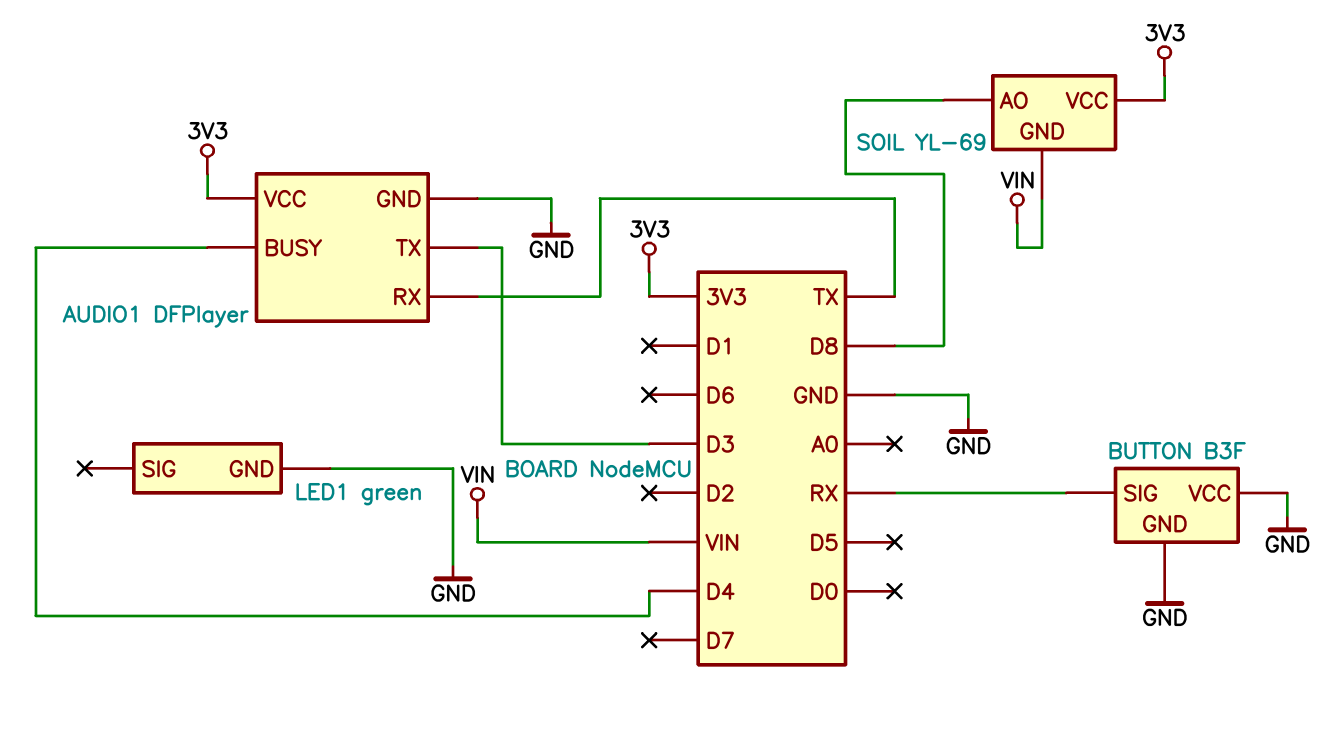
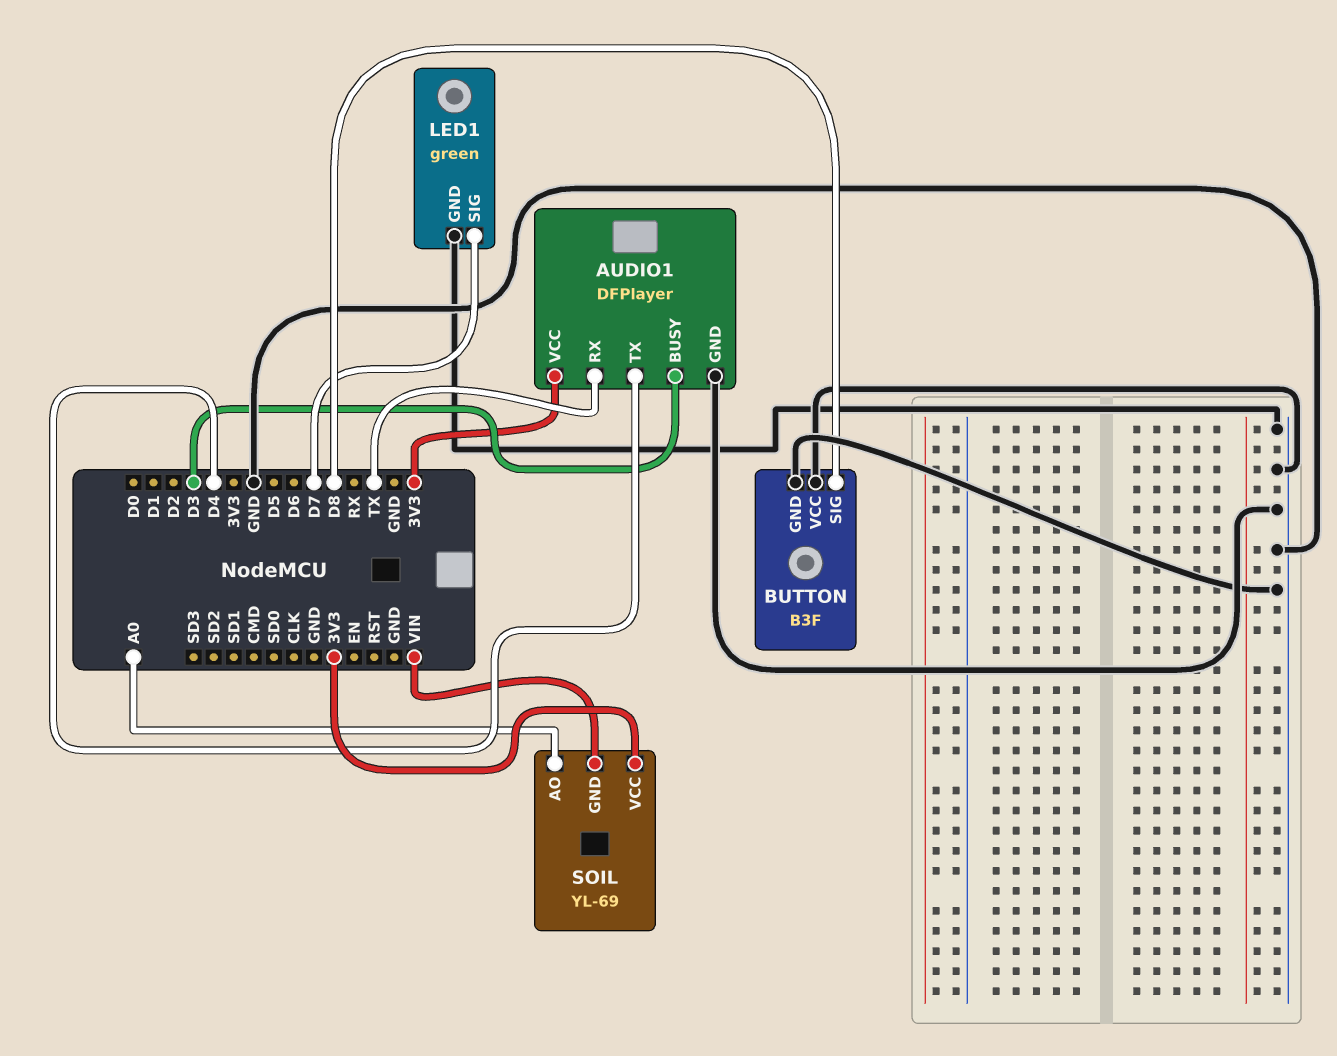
AUDIO1 pin BUSY: D4 -> D3
AUDIO1 pin TX: D3 -> D4
BUTTON pin SIG: RX -> D8
LED1 pin SIG: none -> D7
SOIL pin AO: D8 -> A0

